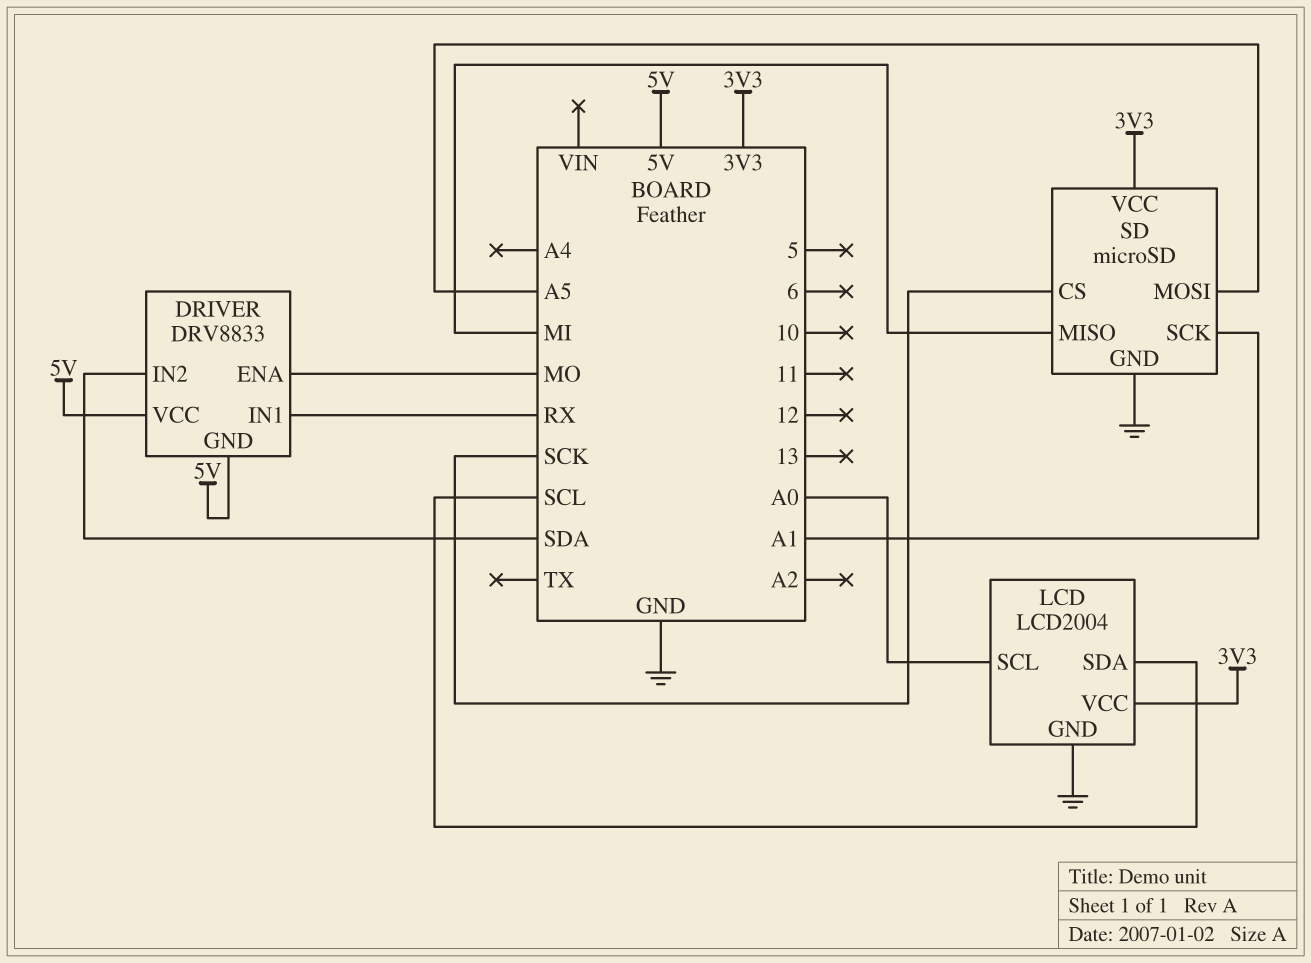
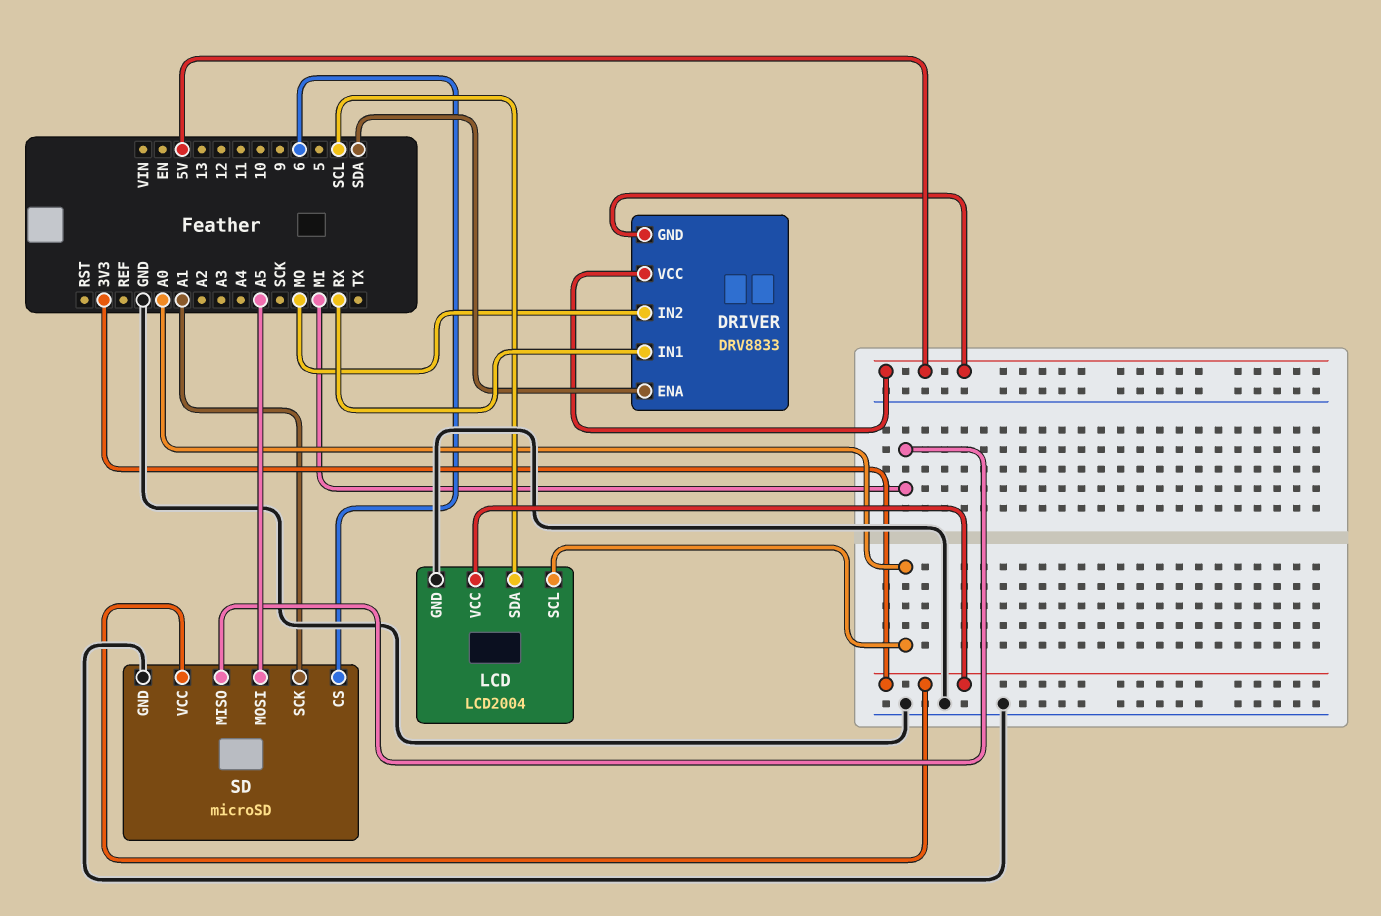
DRIVER pin ENA: MO -> SDA
DRIVER pin IN2: SDA -> MO
SD pin CS: SCK -> 6

